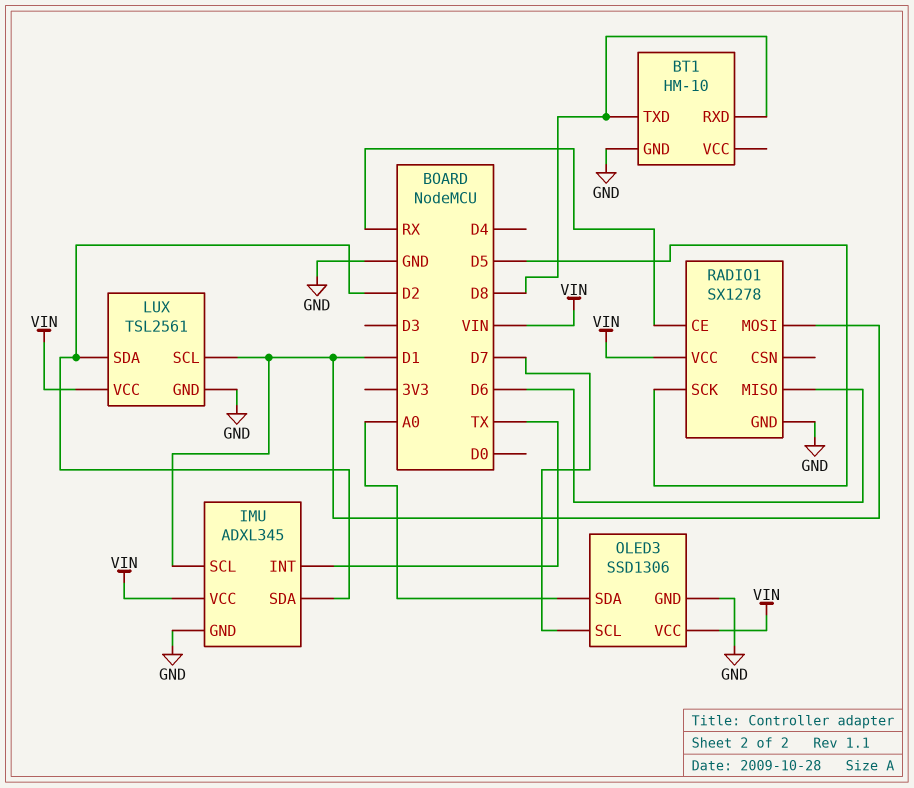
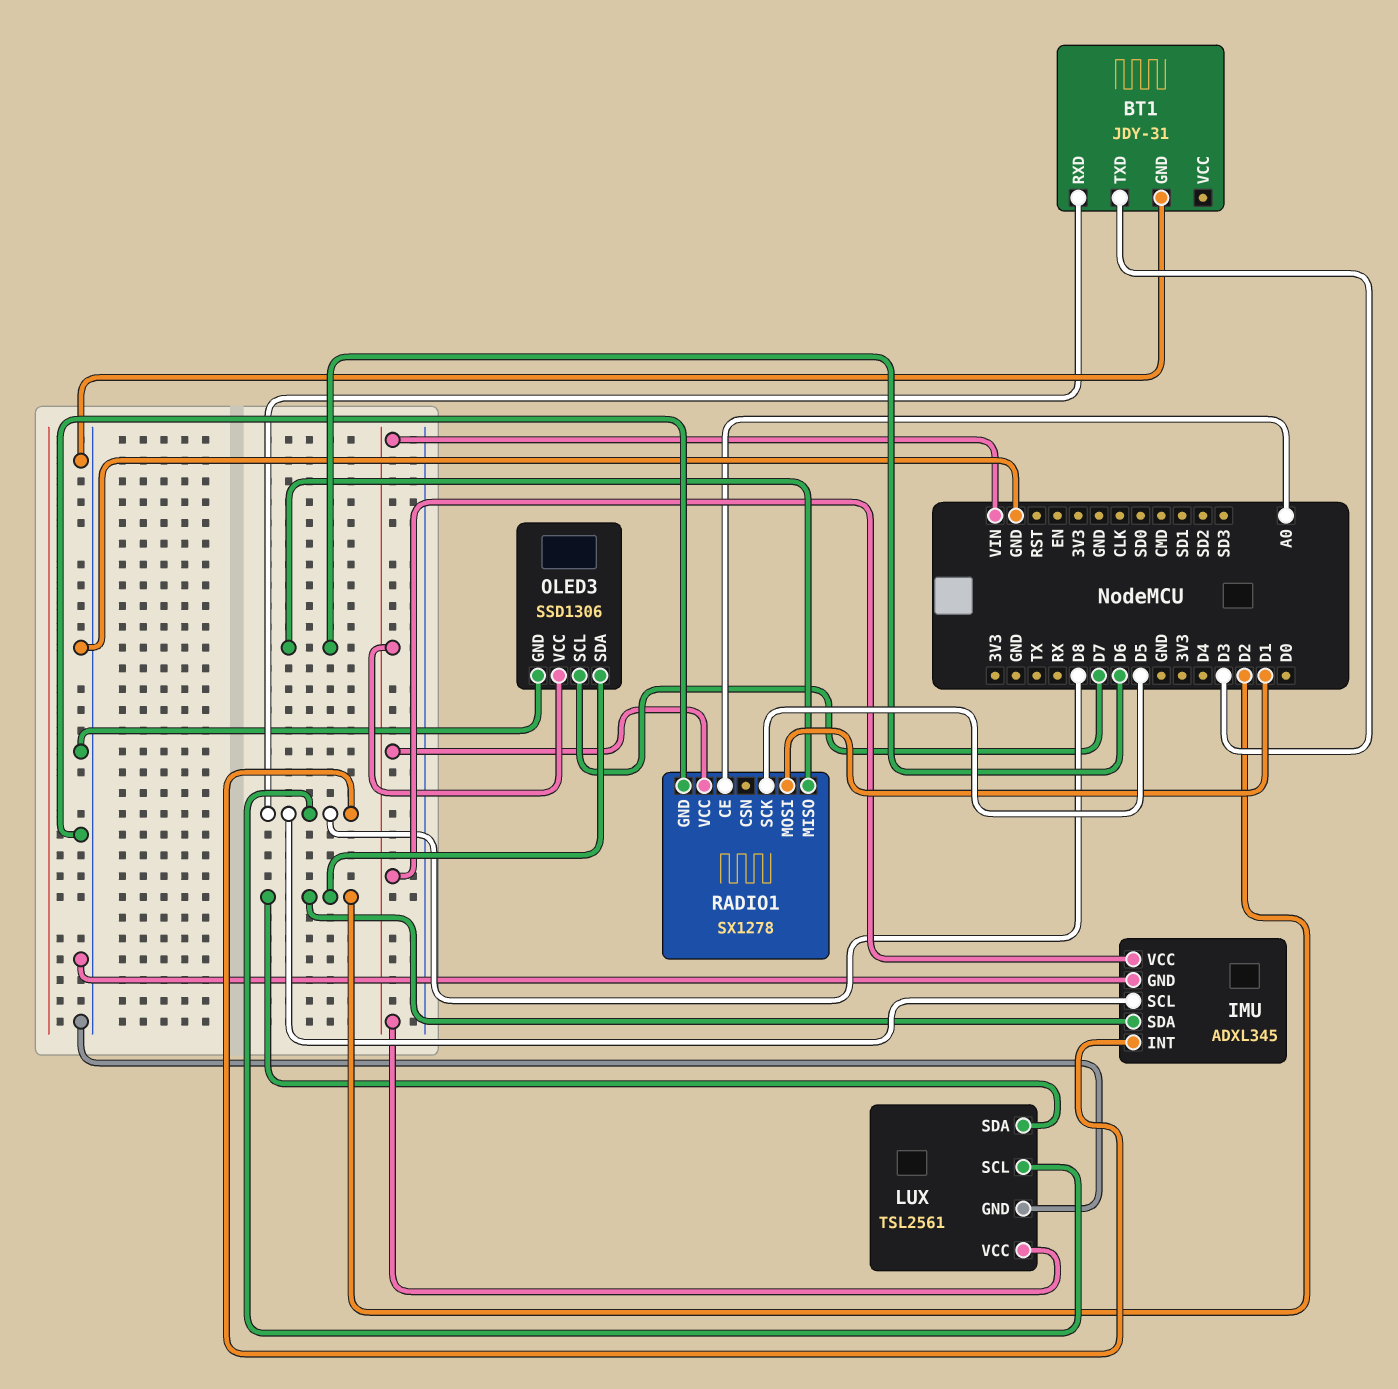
BT1: HM-10 -> JDY-31
BT1 pin TXD: D8 -> D3
IMU pin INT: TX -> D8
IMU pin SCL: D1 -> D8
LUX pin SCL: D1 -> D8
OLED3 pin SDA: A0 -> D2
RADIO1 pin CE: RX -> A0

